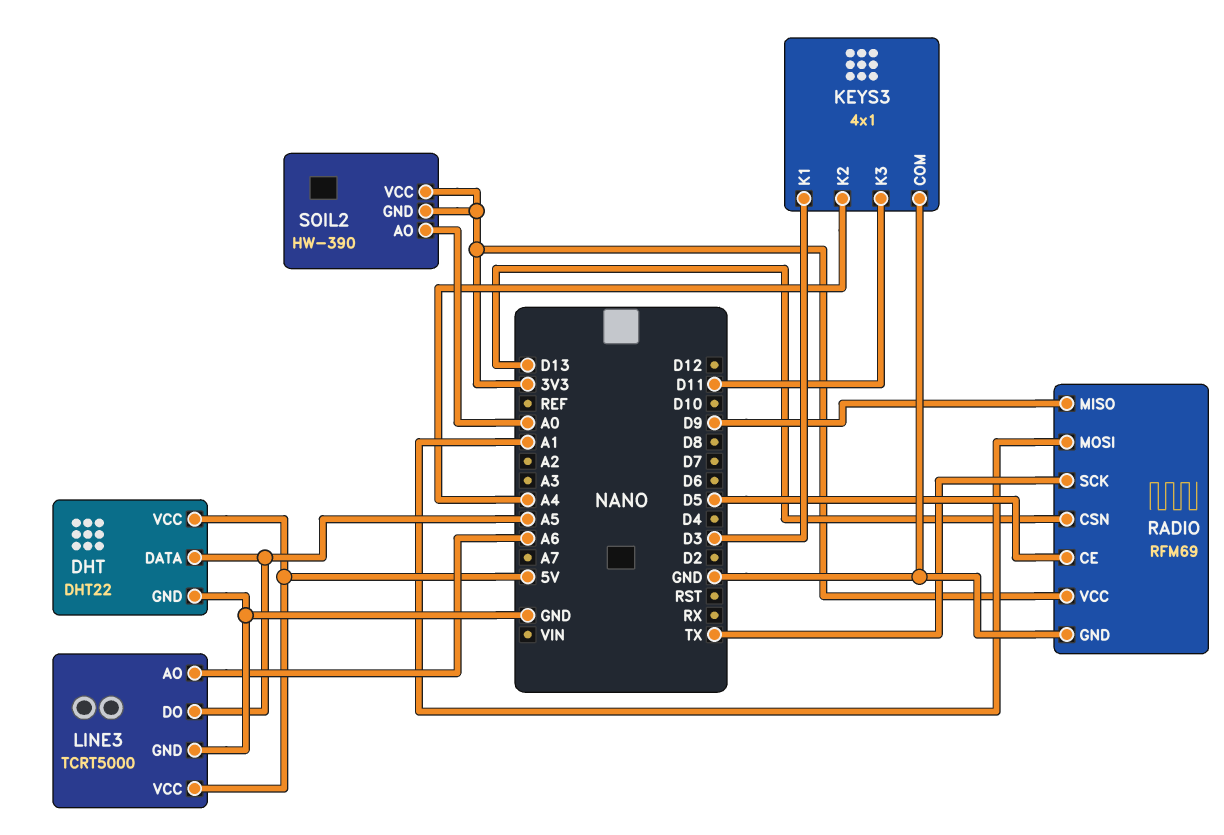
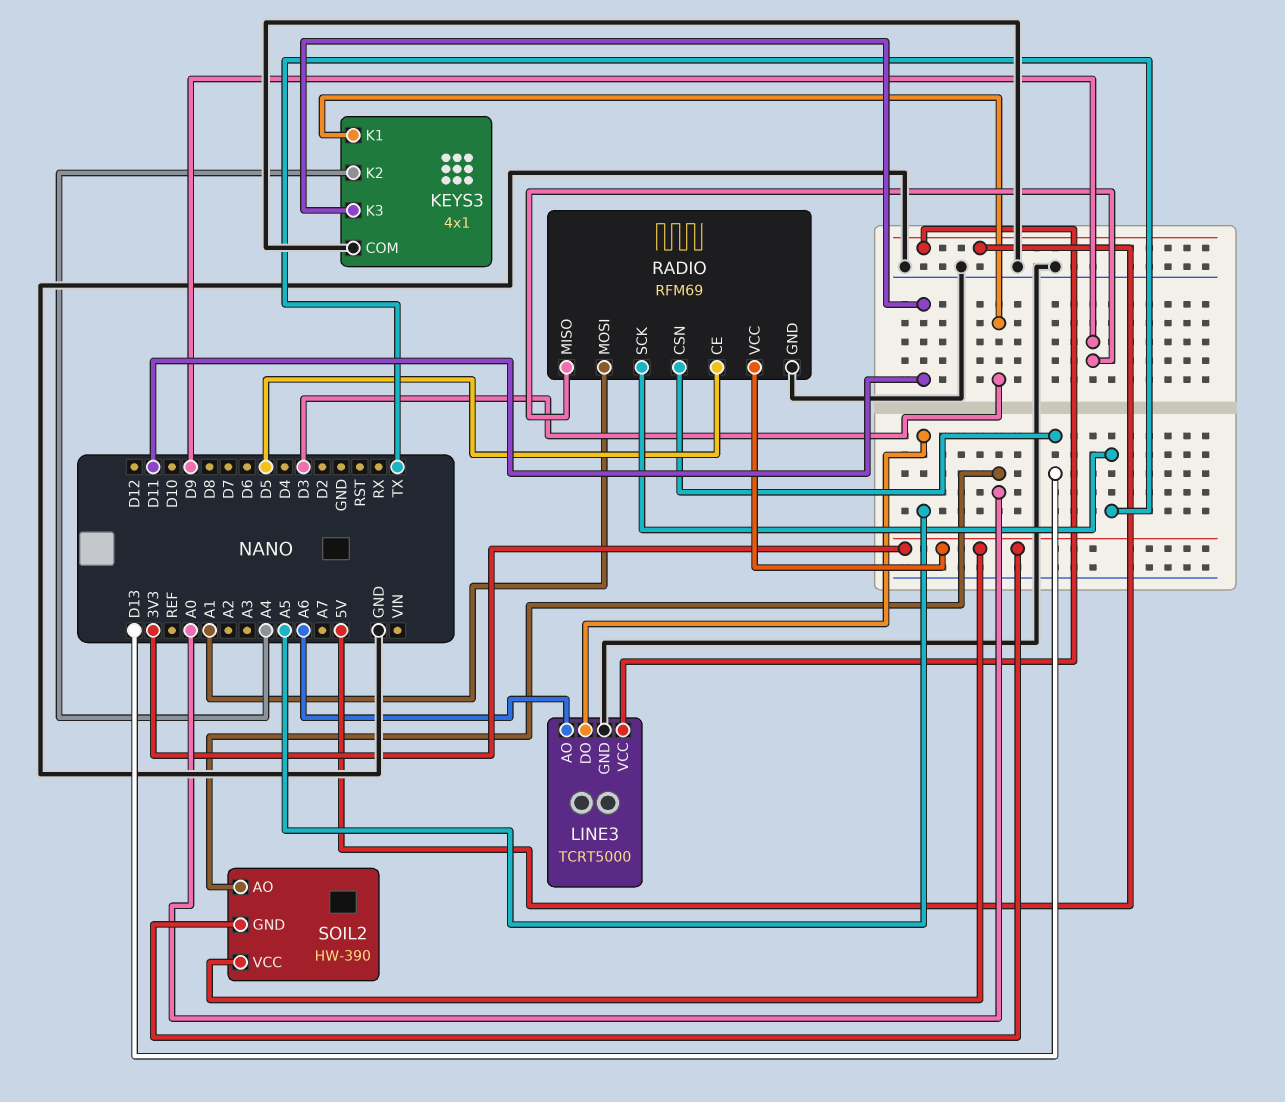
DHT: DHT22 -> none
DHT pin DATA: A5 -> none
DHT pin GND: GND -> none
DHT pin VCC: 5V -> none

